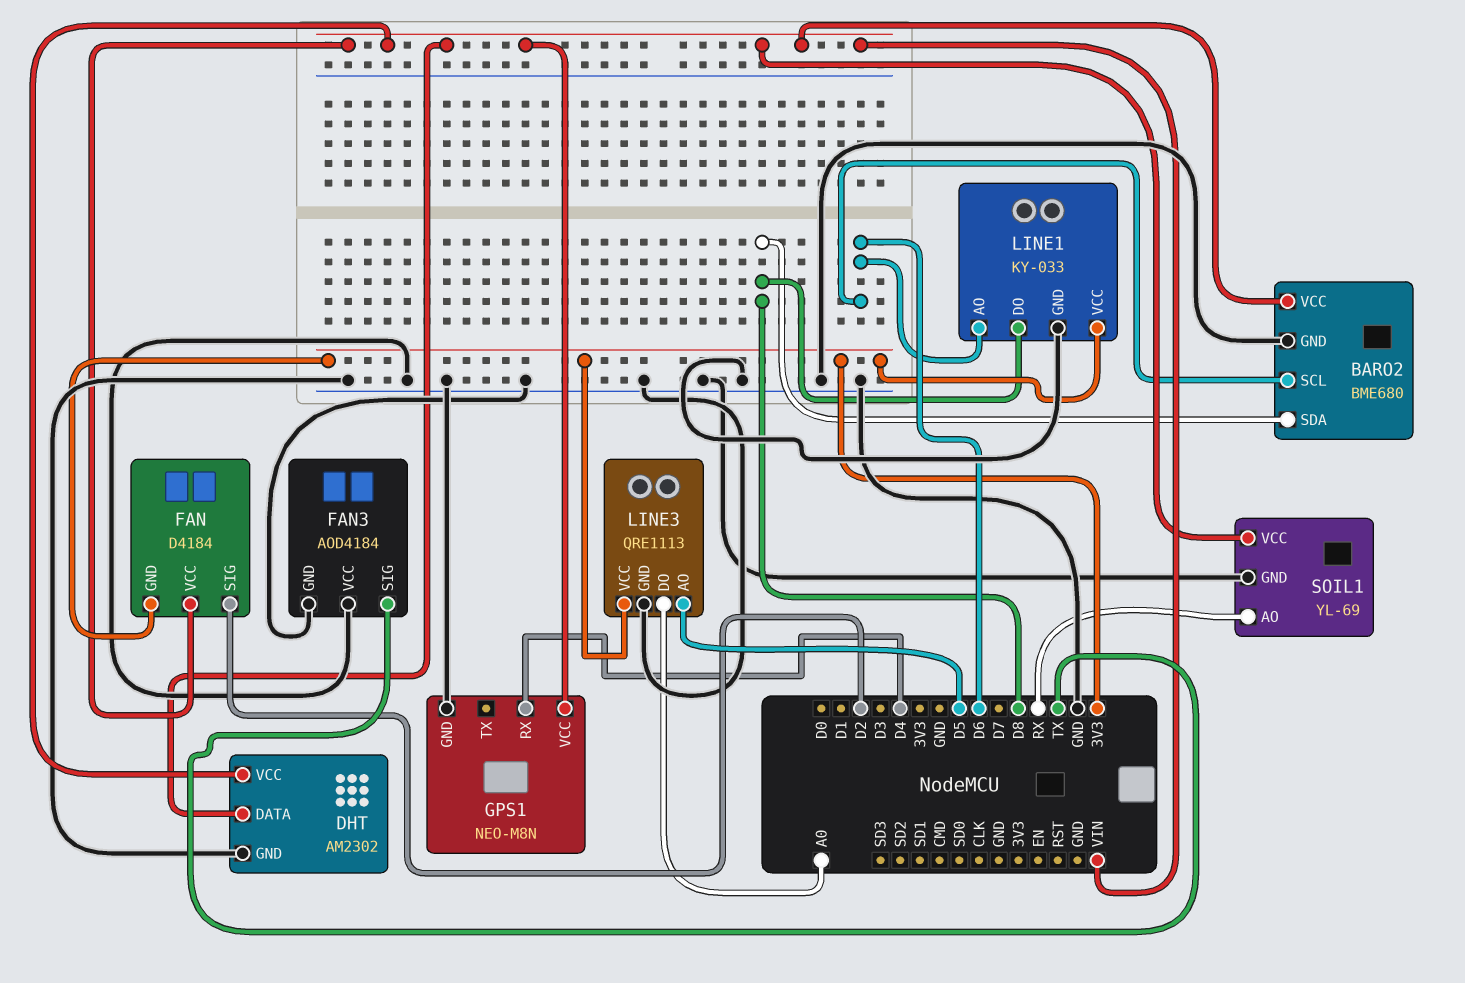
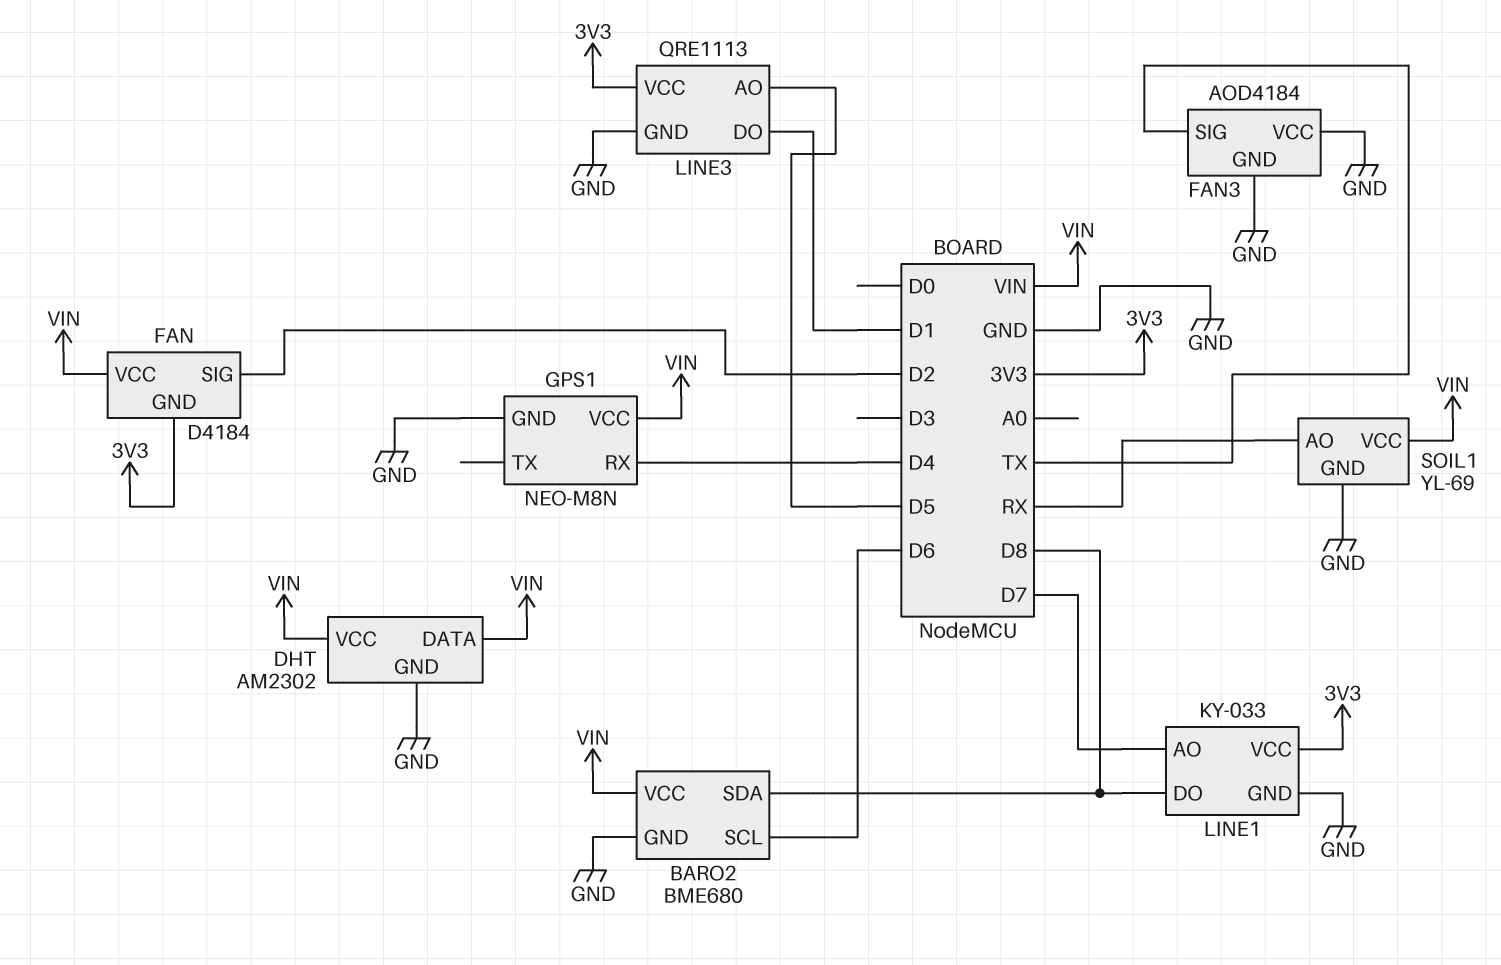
LINE1 pin AO: D6 -> D7
LINE3 pin DO: A0 -> D1

